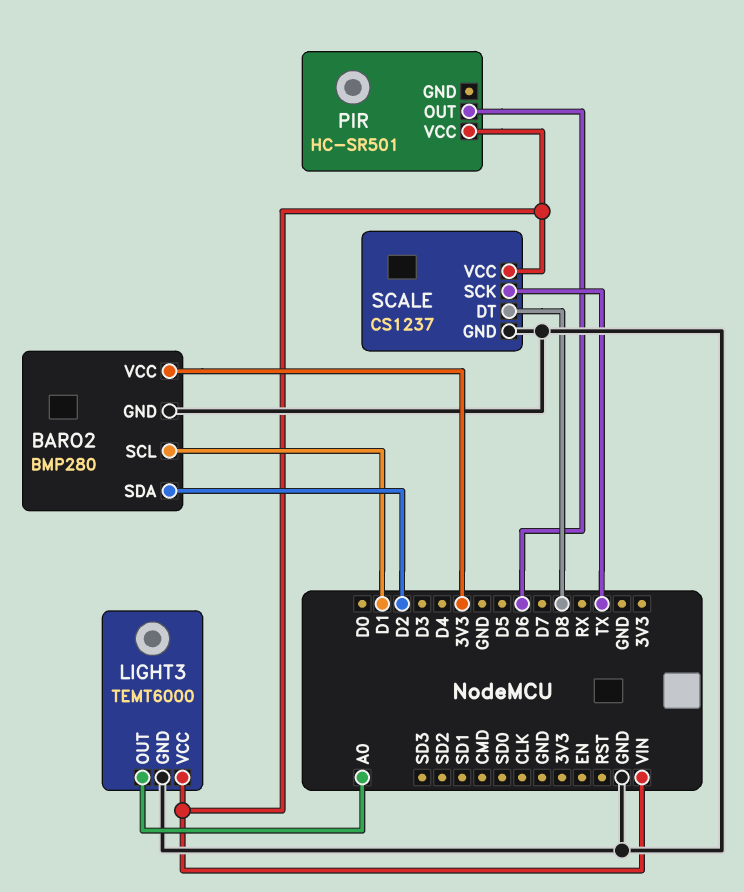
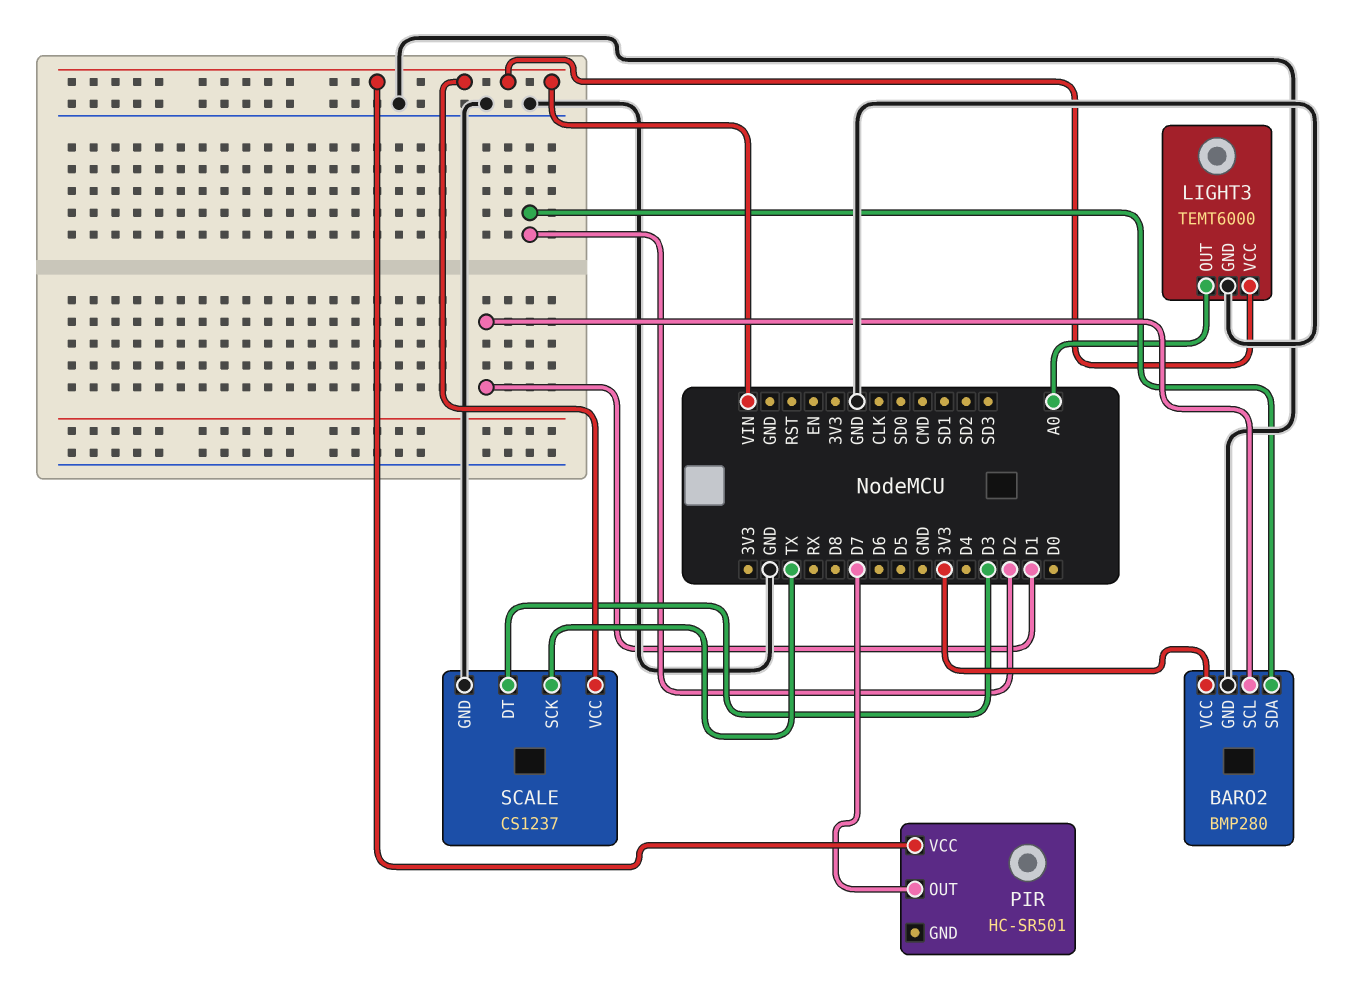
PIR pin OUT: D6 -> D7
SCALE pin DT: D8 -> D3

